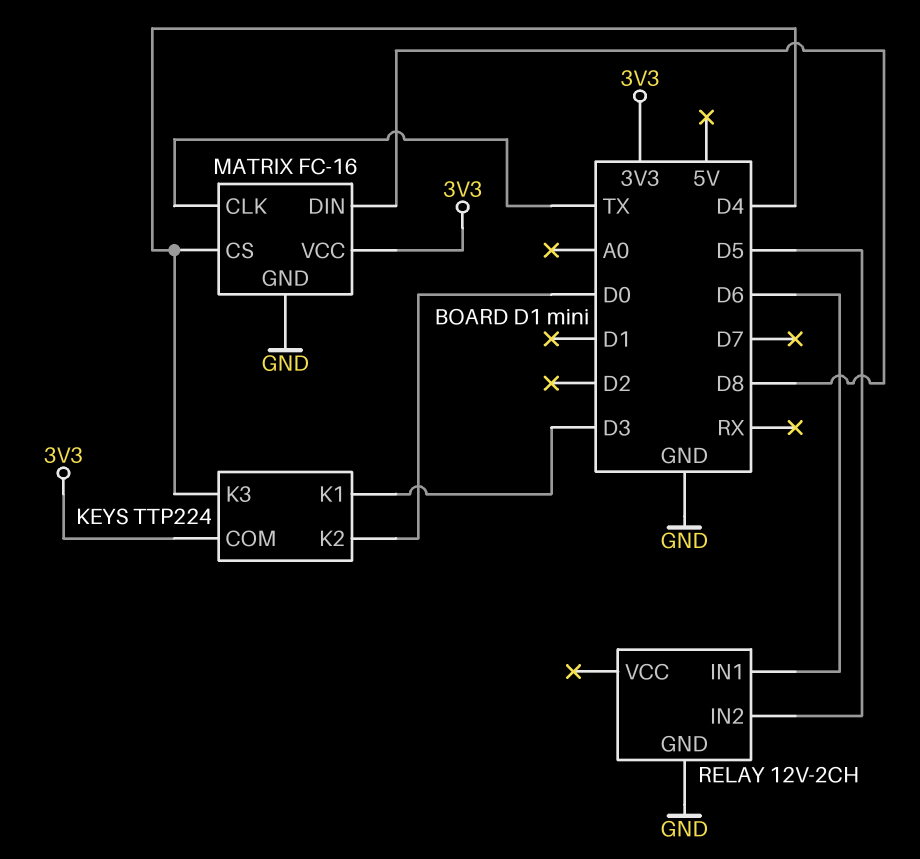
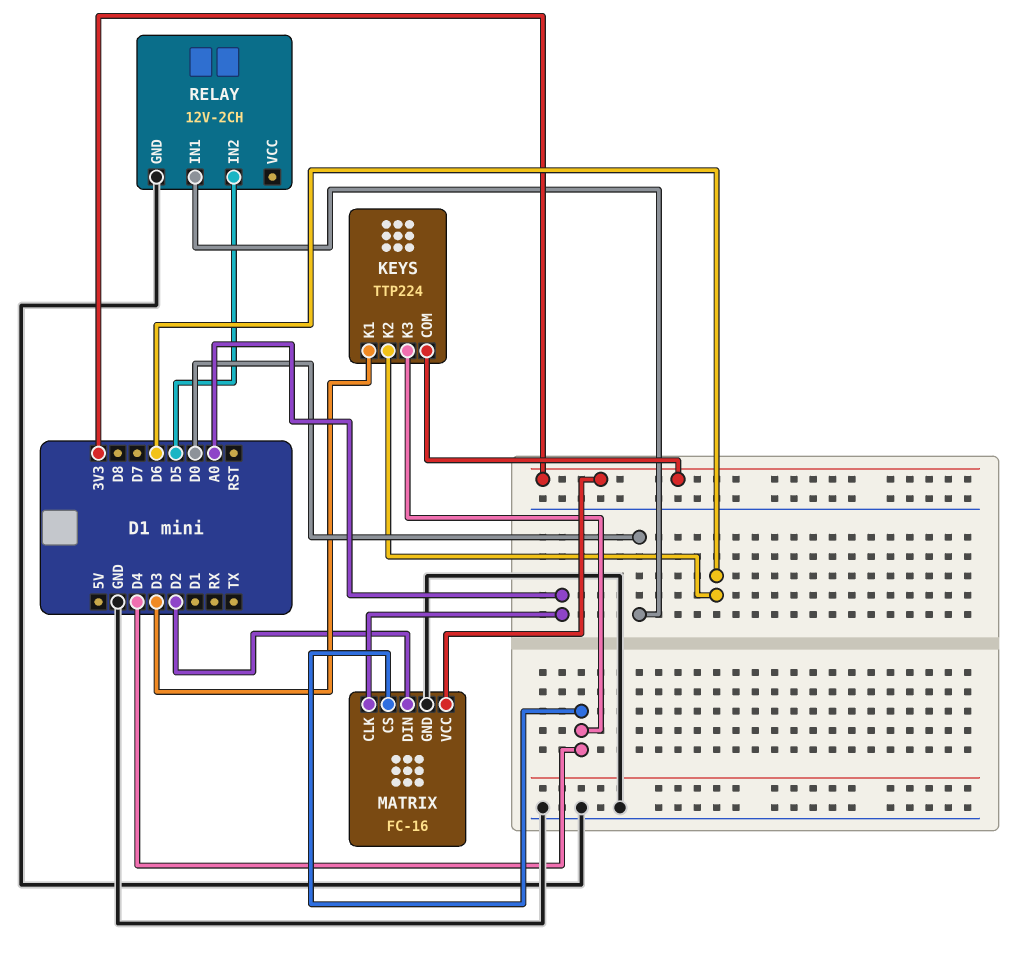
KEYS pin K2: D0 -> D6
MATRIX pin CLK: TX -> A0
MATRIX pin DIN: D8 -> D2
RELAY pin IN1: D6 -> D0

